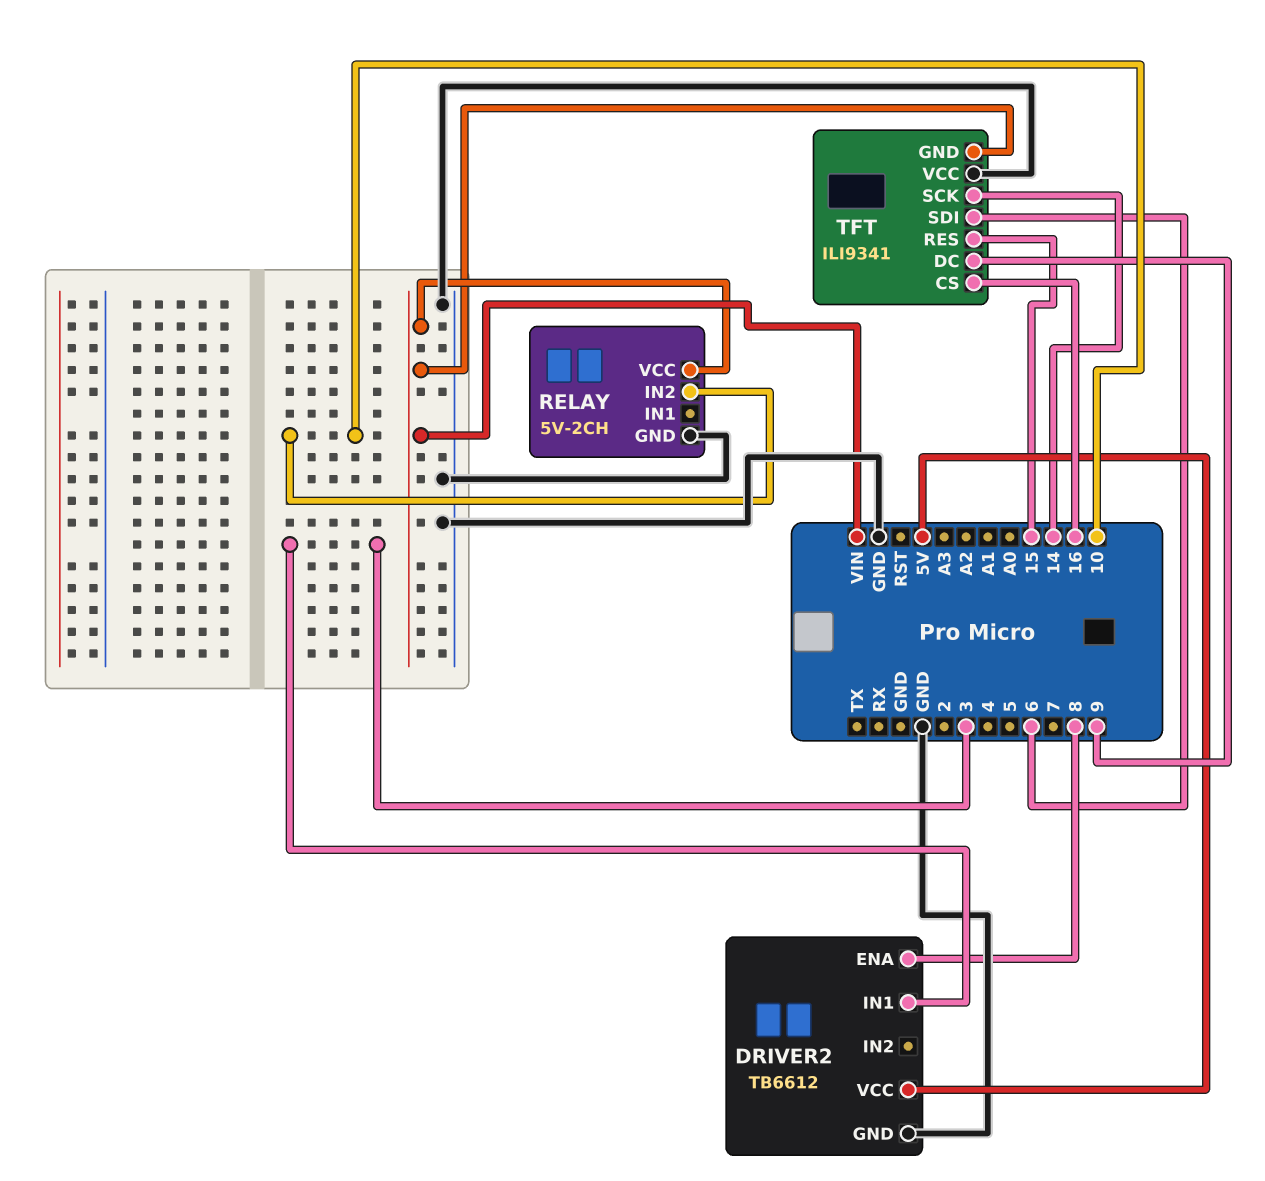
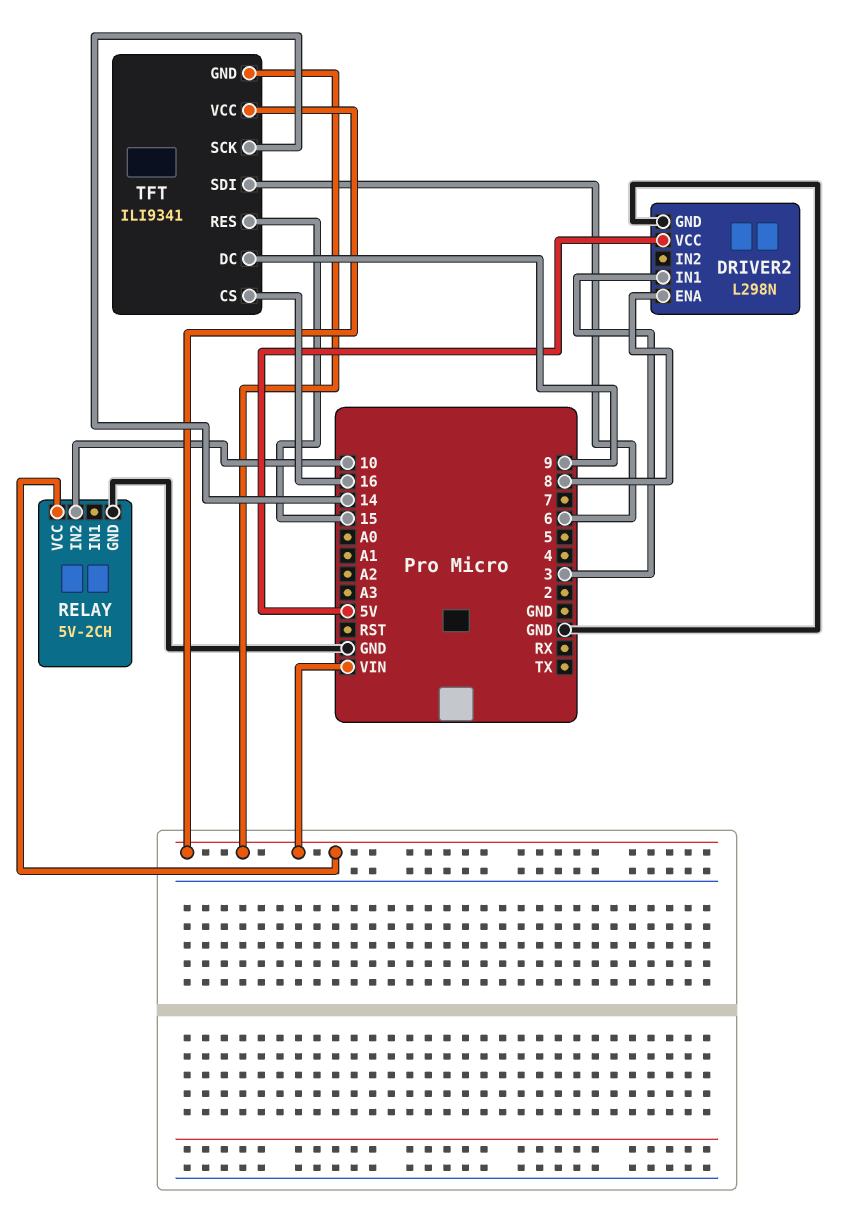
DRIVER2: TB6612 -> L298N
TFT pin VCC: GND -> VIN

